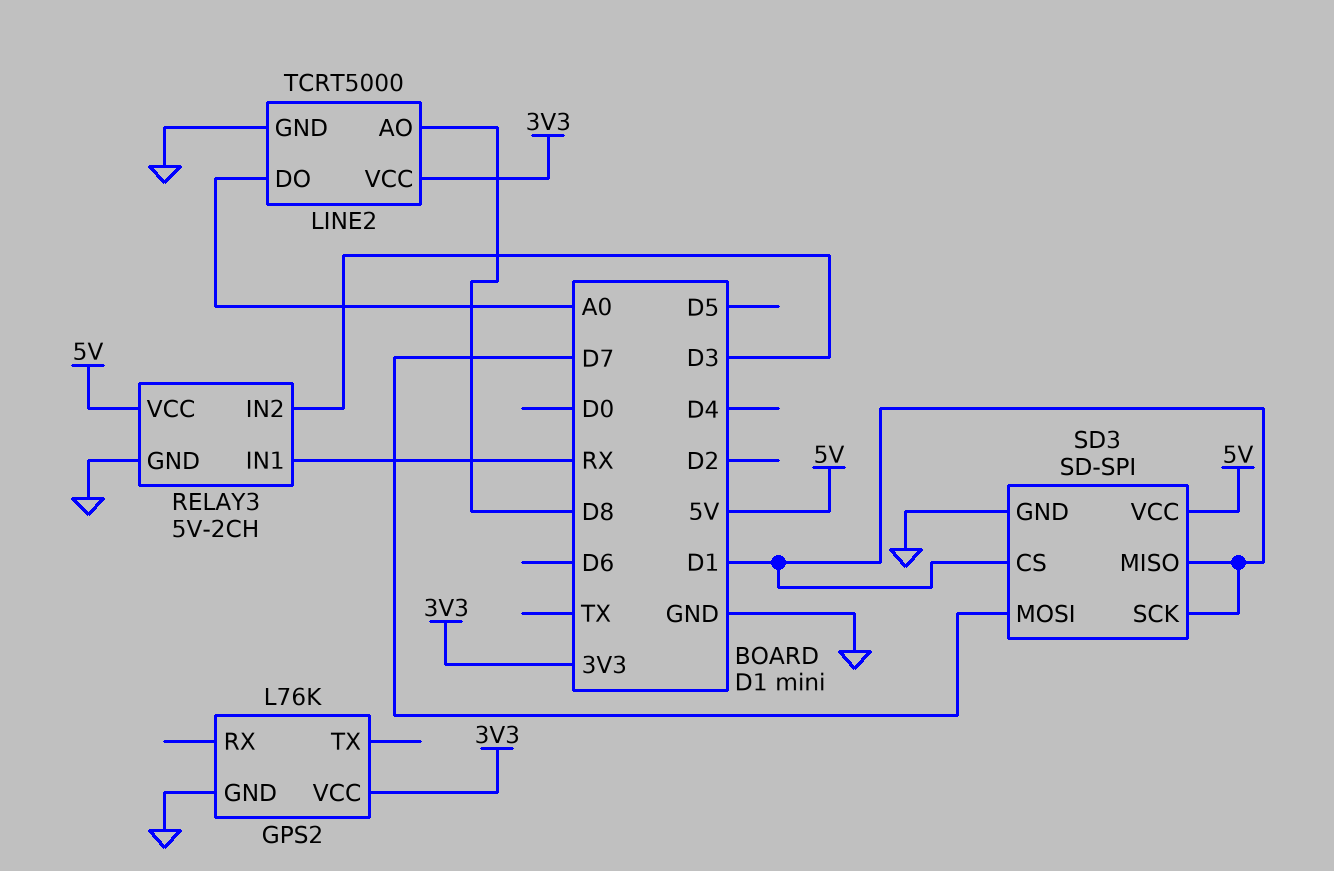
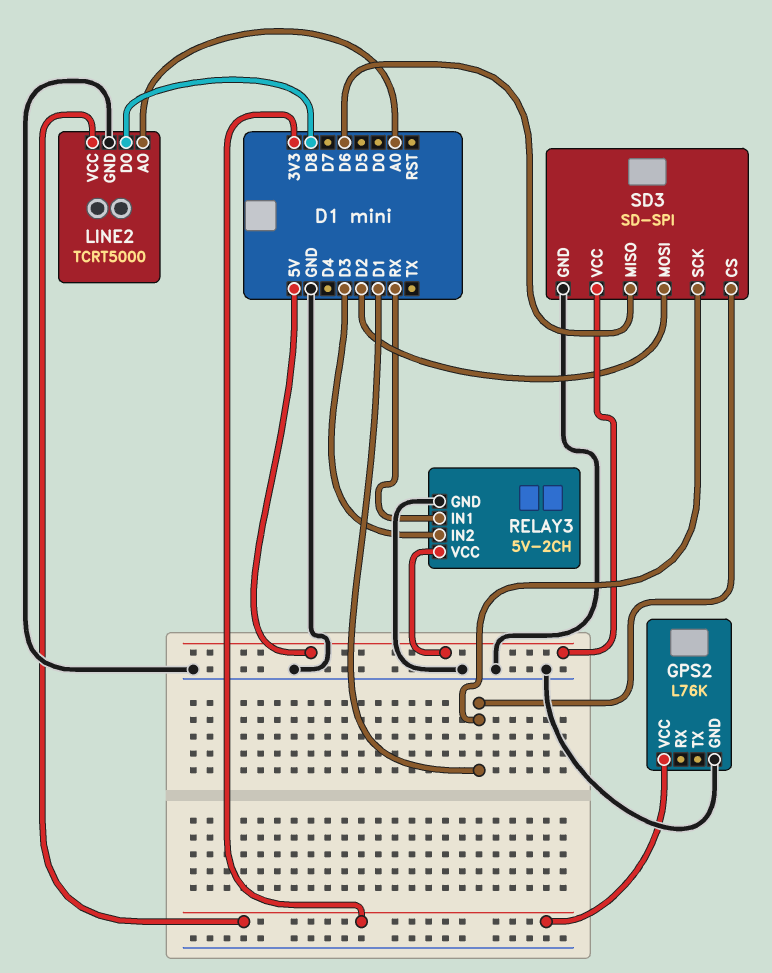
LINE2 pin AO: D8 -> A0
LINE2 pin DO: A0 -> D8
SD3 pin MISO: D1 -> D6
SD3 pin MOSI: D7 -> D2

